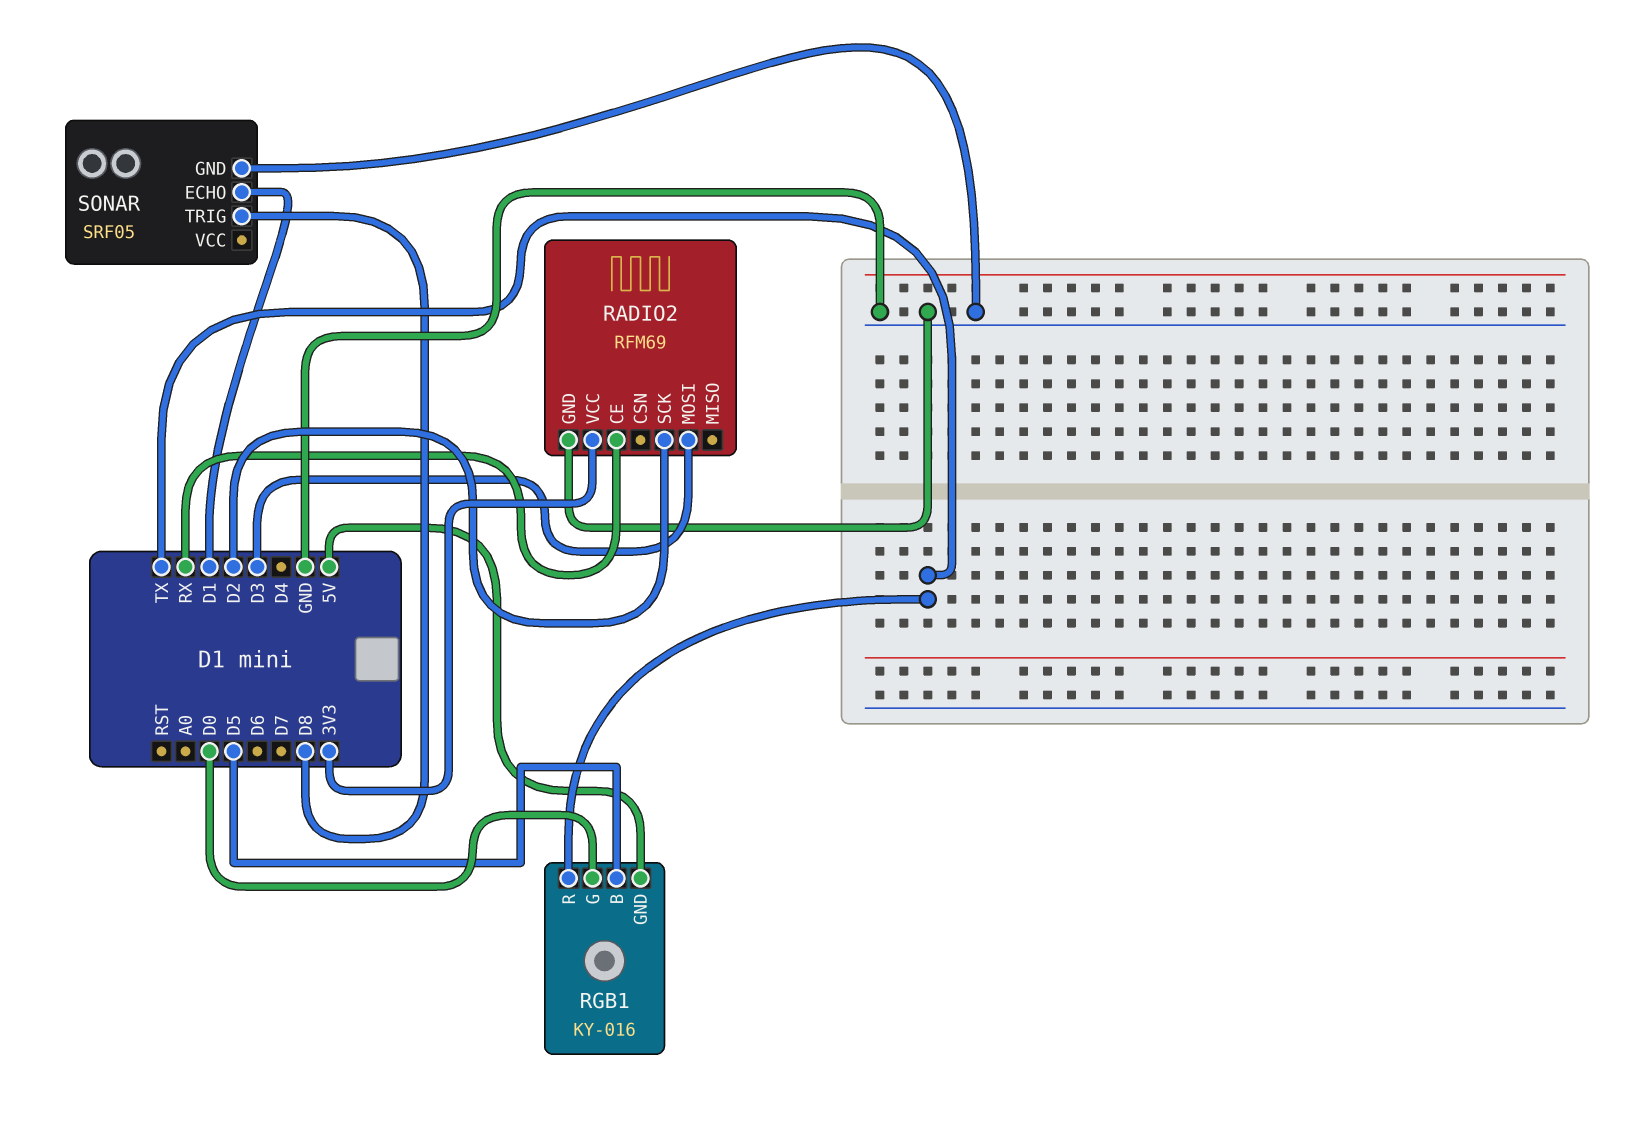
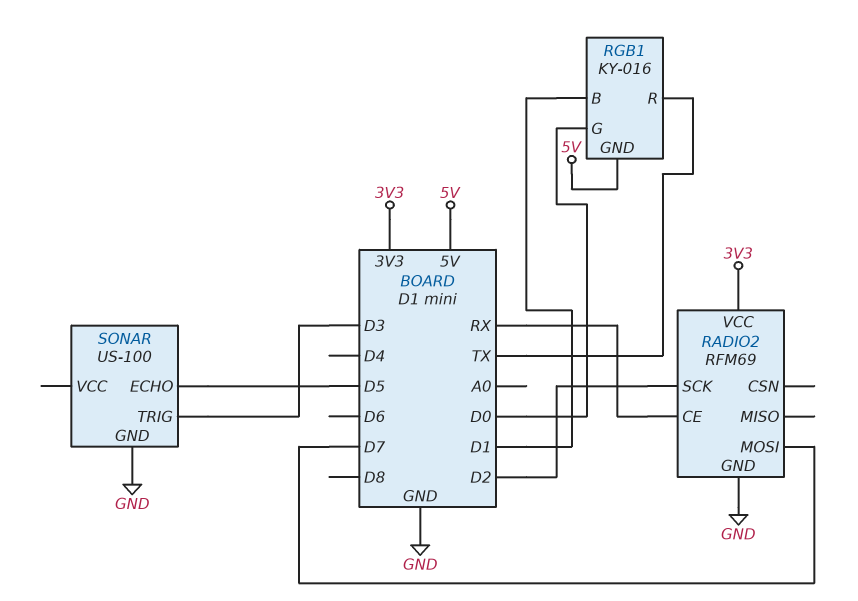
RADIO2 pin MOSI: D3 -> D7
RGB1 pin B: D5 -> D1
SONAR: SRF05 -> US-100
SONAR pin ECHO: D1 -> D5
SONAR pin TRIG: D8 -> D3

